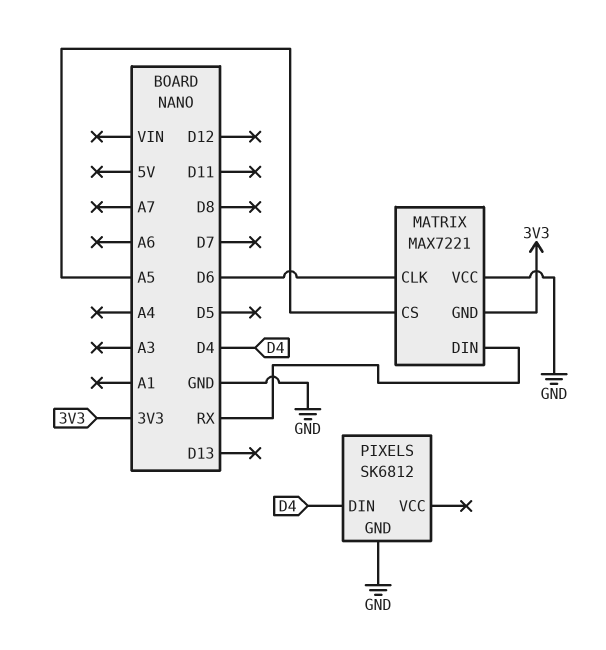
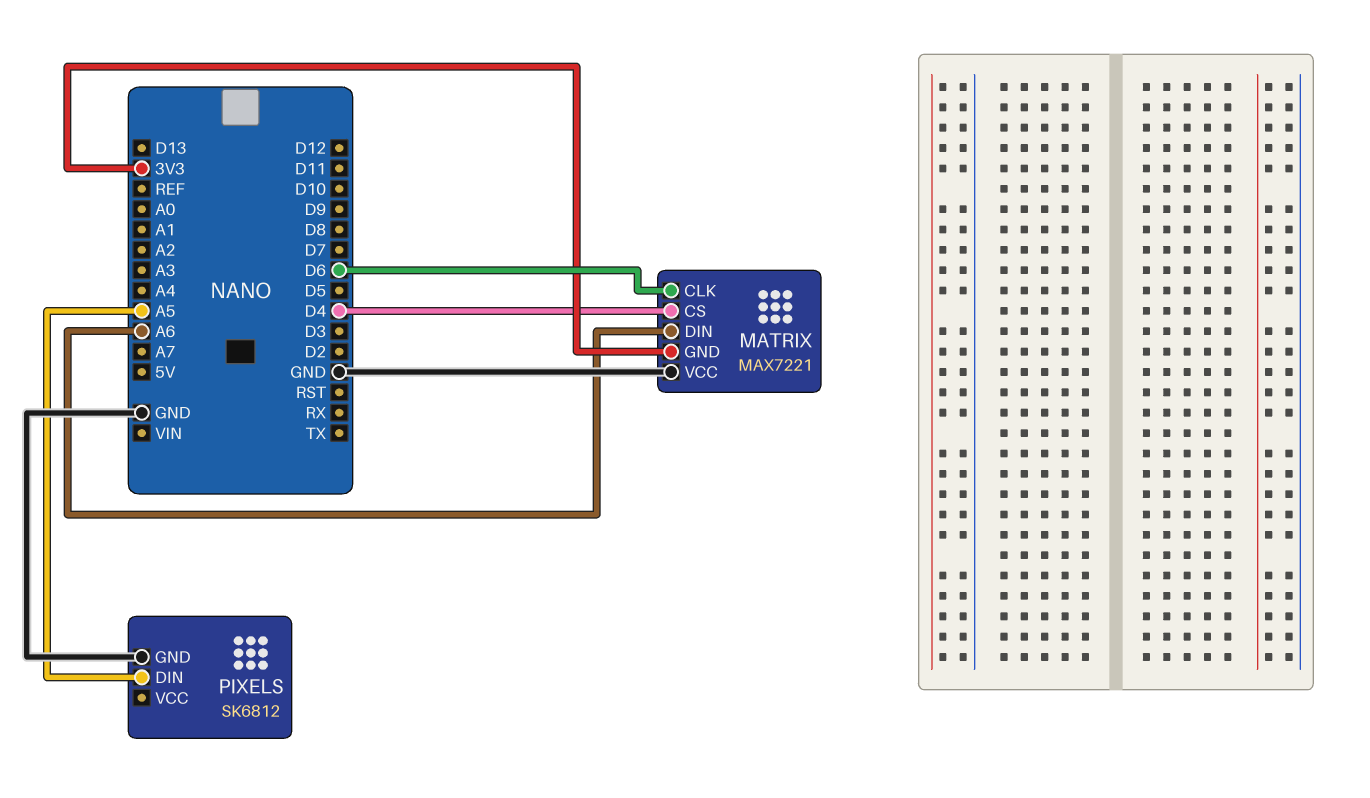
MATRIX pin CS: A5 -> D4
MATRIX pin DIN: RX -> A6
PIXELS pin DIN: D4 -> A5

